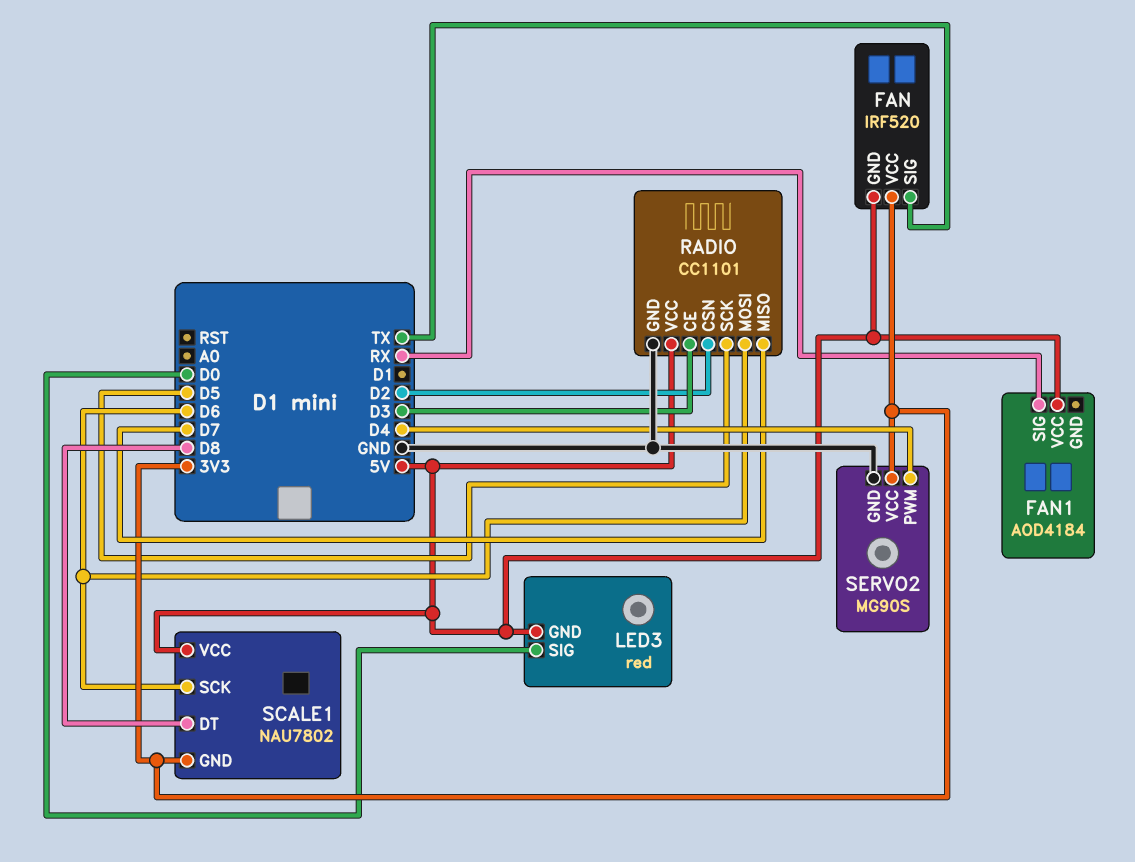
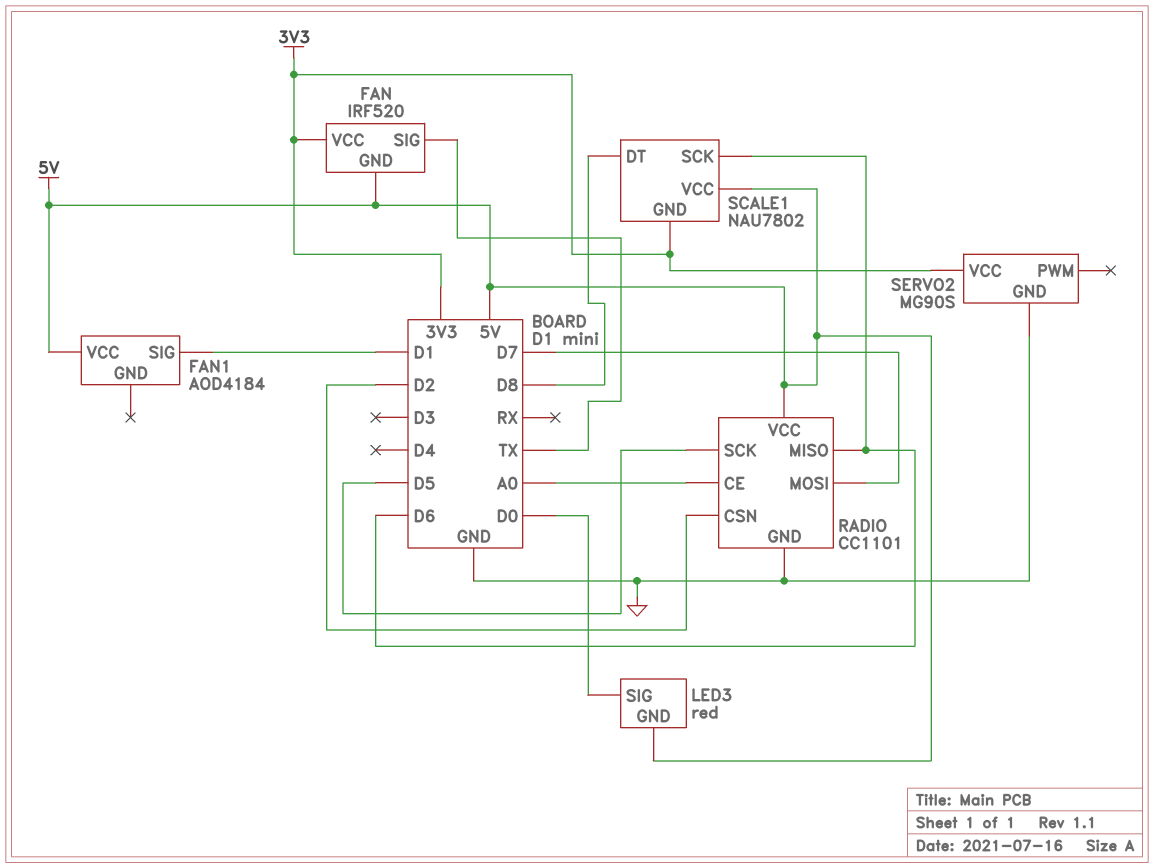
FAN1 pin SIG: RX -> D1
RADIO pin CE: D3 -> A0
RADIO pin MISO: D7 -> D6
RADIO pin MOSI: D6 -> D7
SERVO2 pin PWM: D4 -> none

